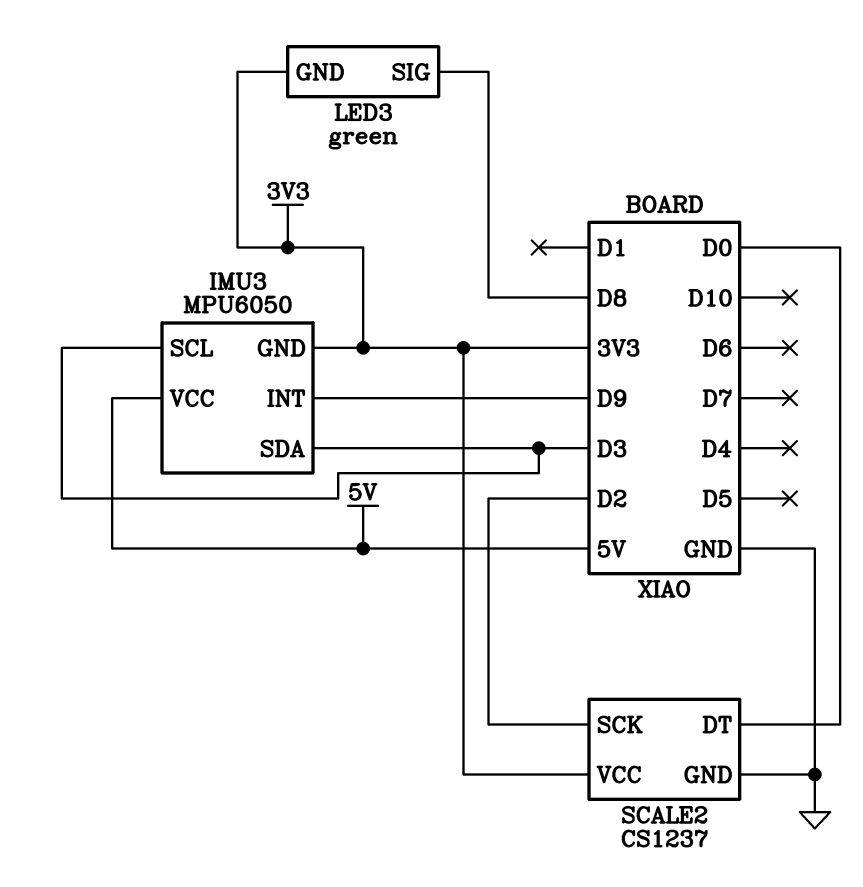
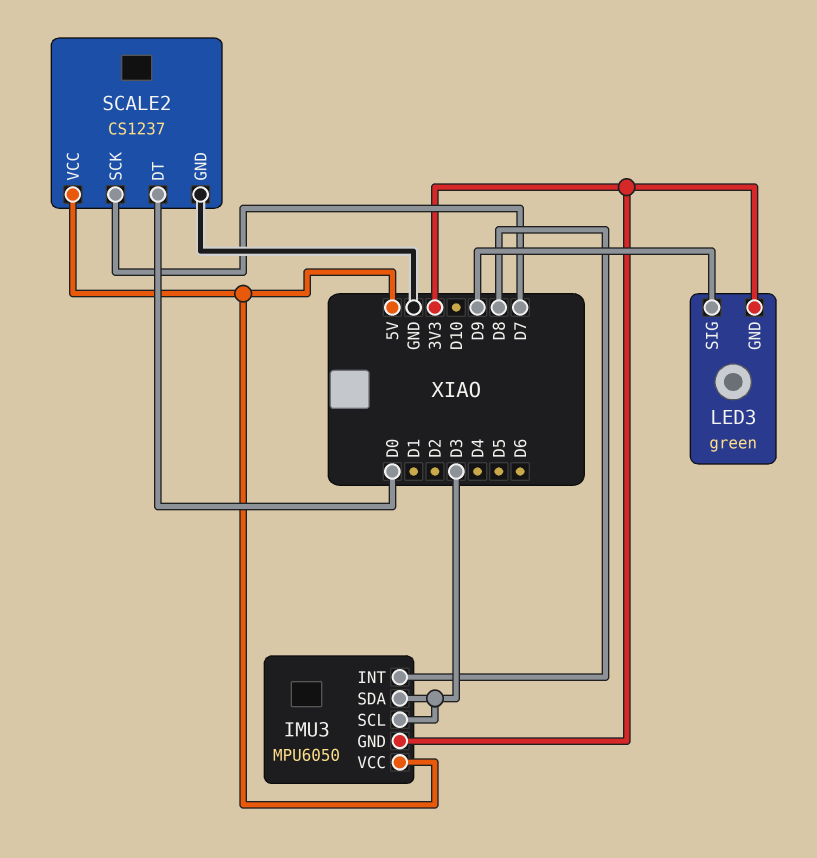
IMU3 pin INT: D9 -> D8
LED3 pin SIG: D8 -> D9
SCALE2 pin SCK: D2 -> D7
SCALE2 pin VCC: 3V3 -> 5V

